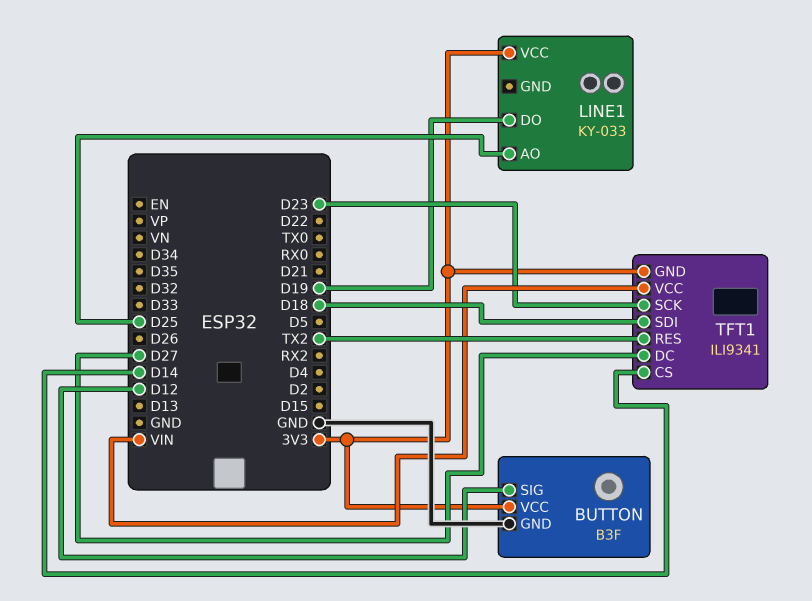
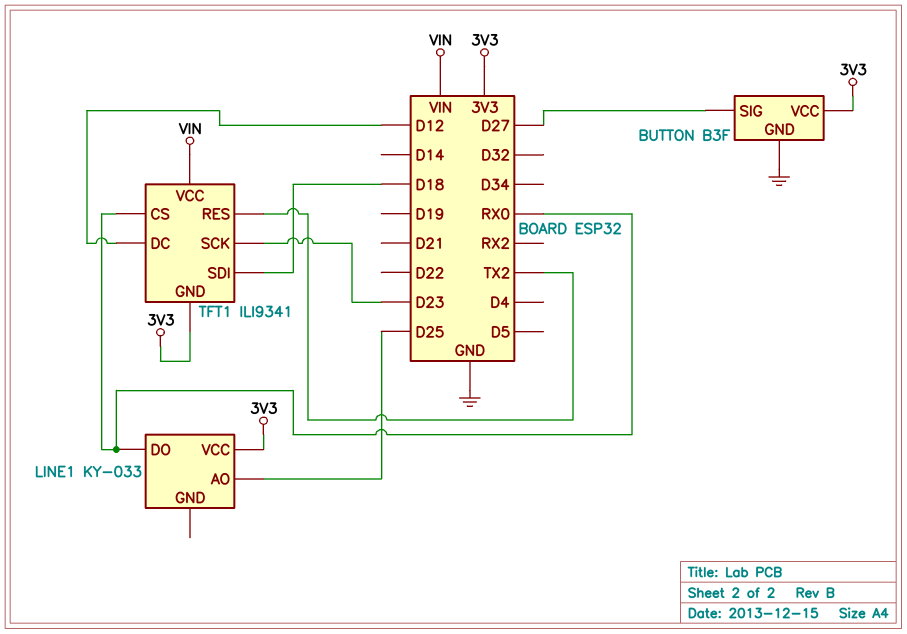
BUTTON pin SIG: D12 -> D27
LINE1 pin DO: D19 -> RX0
TFT1 pin CS: D14 -> RX0
TFT1 pin DC: D27 -> D12

